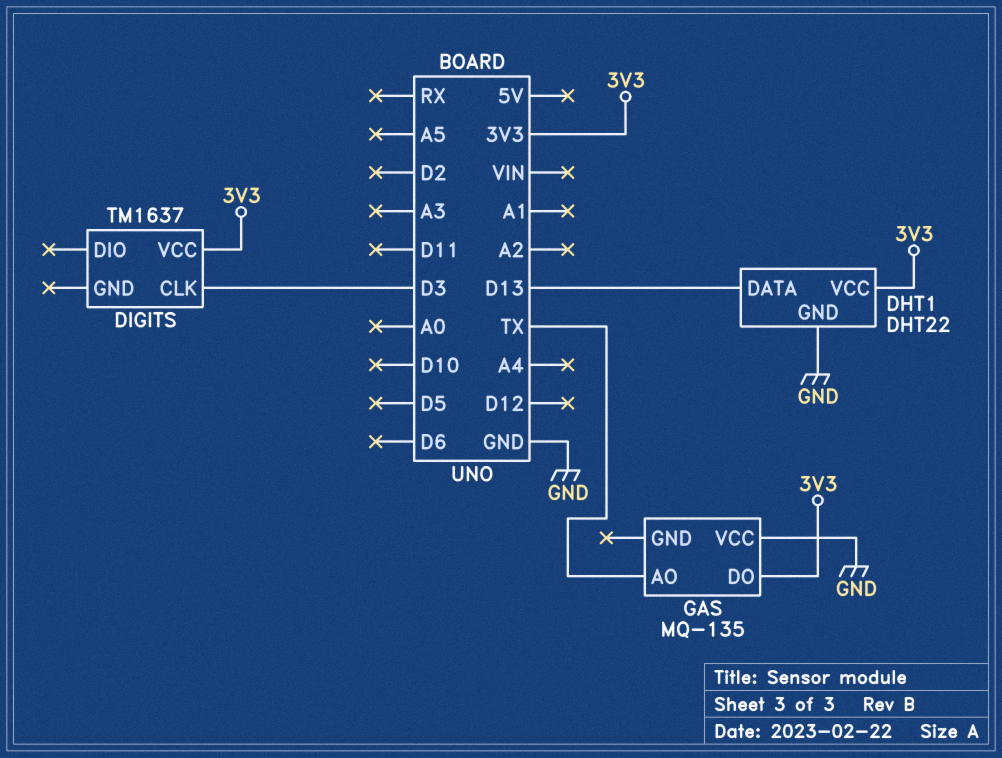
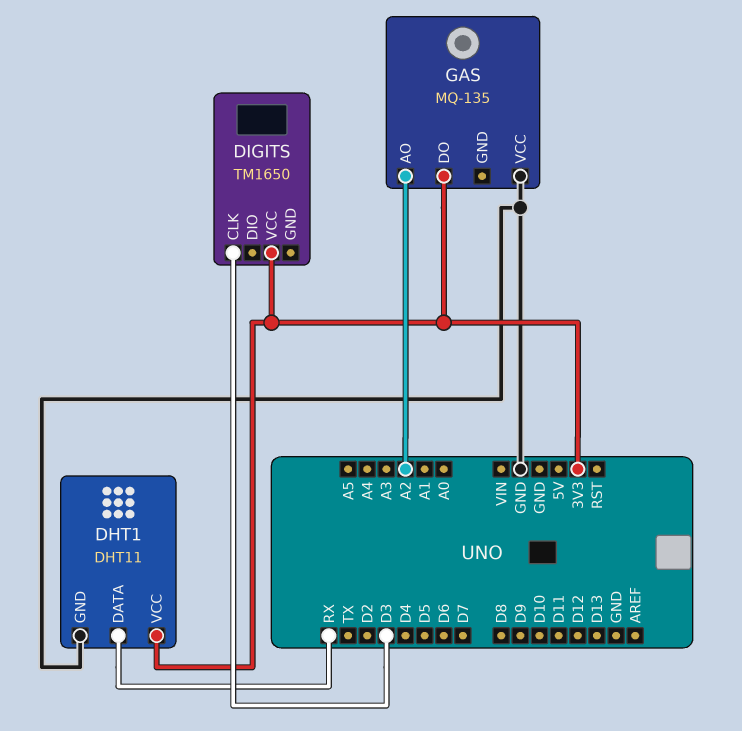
DHT1: DHT22 -> DHT11
DHT1 pin DATA: D13 -> RX
DIGITS: TM1637 -> TM1650
GAS pin AO: TX -> A2

